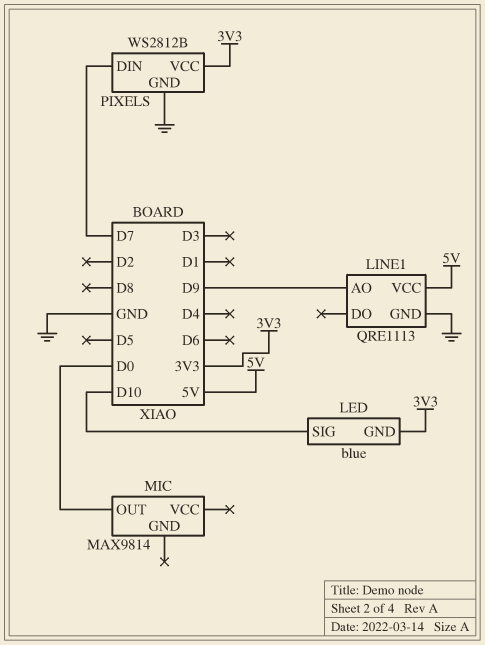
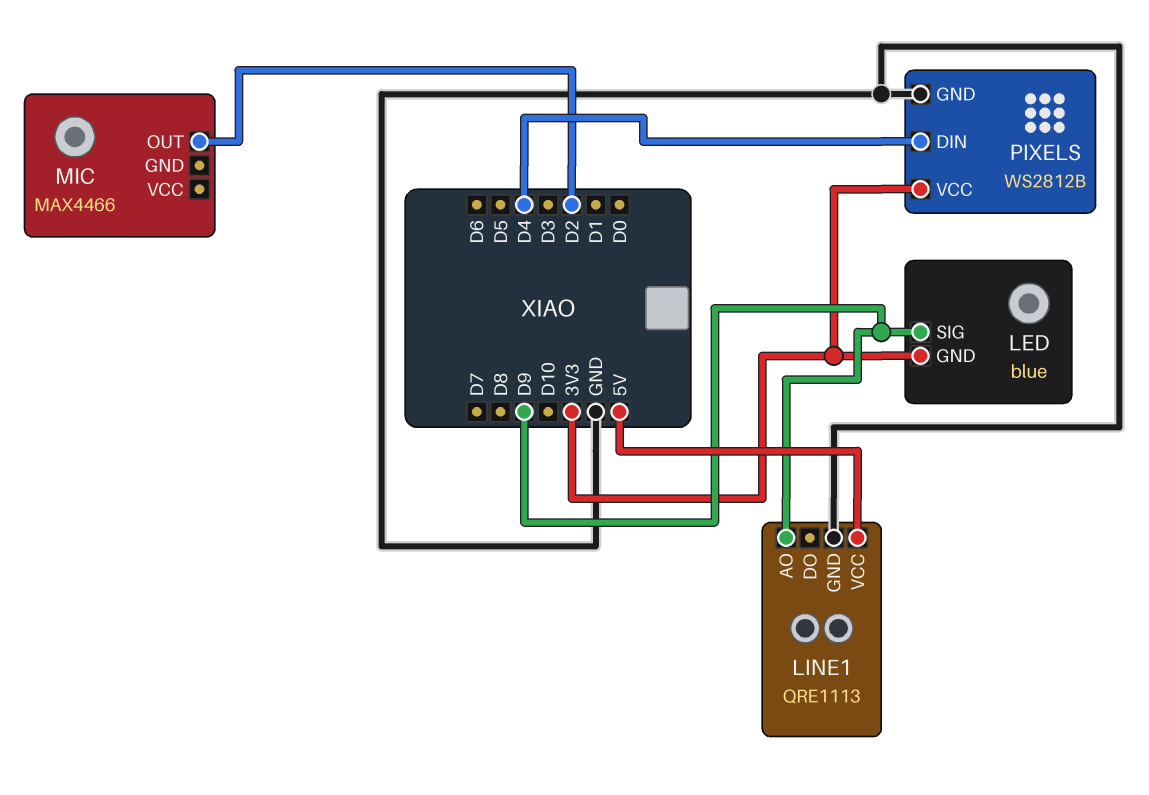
LED pin SIG: D10 -> D9
MIC: MAX9814 -> MAX4466
MIC pin OUT: D0 -> D2
PIXELS pin DIN: D7 -> D4

